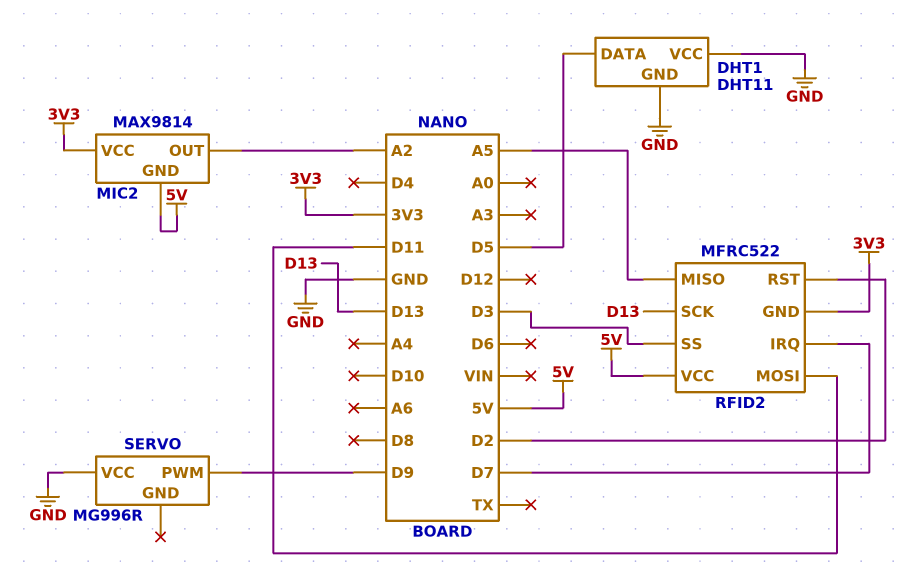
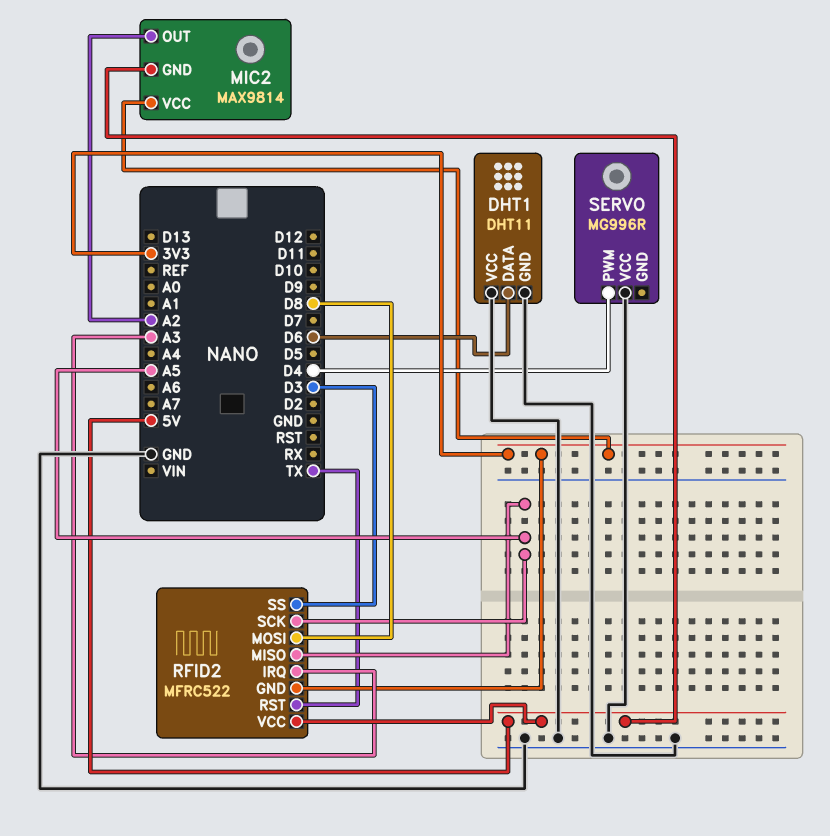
DHT1 pin DATA: D5 -> D6
RFID2 pin IRQ: D7 -> A3
RFID2 pin MOSI: D11 -> D8
RFID2 pin RST: D2 -> TX
RFID2 pin SCK: D13 -> A5
SERVO pin PWM: D9 -> D4

